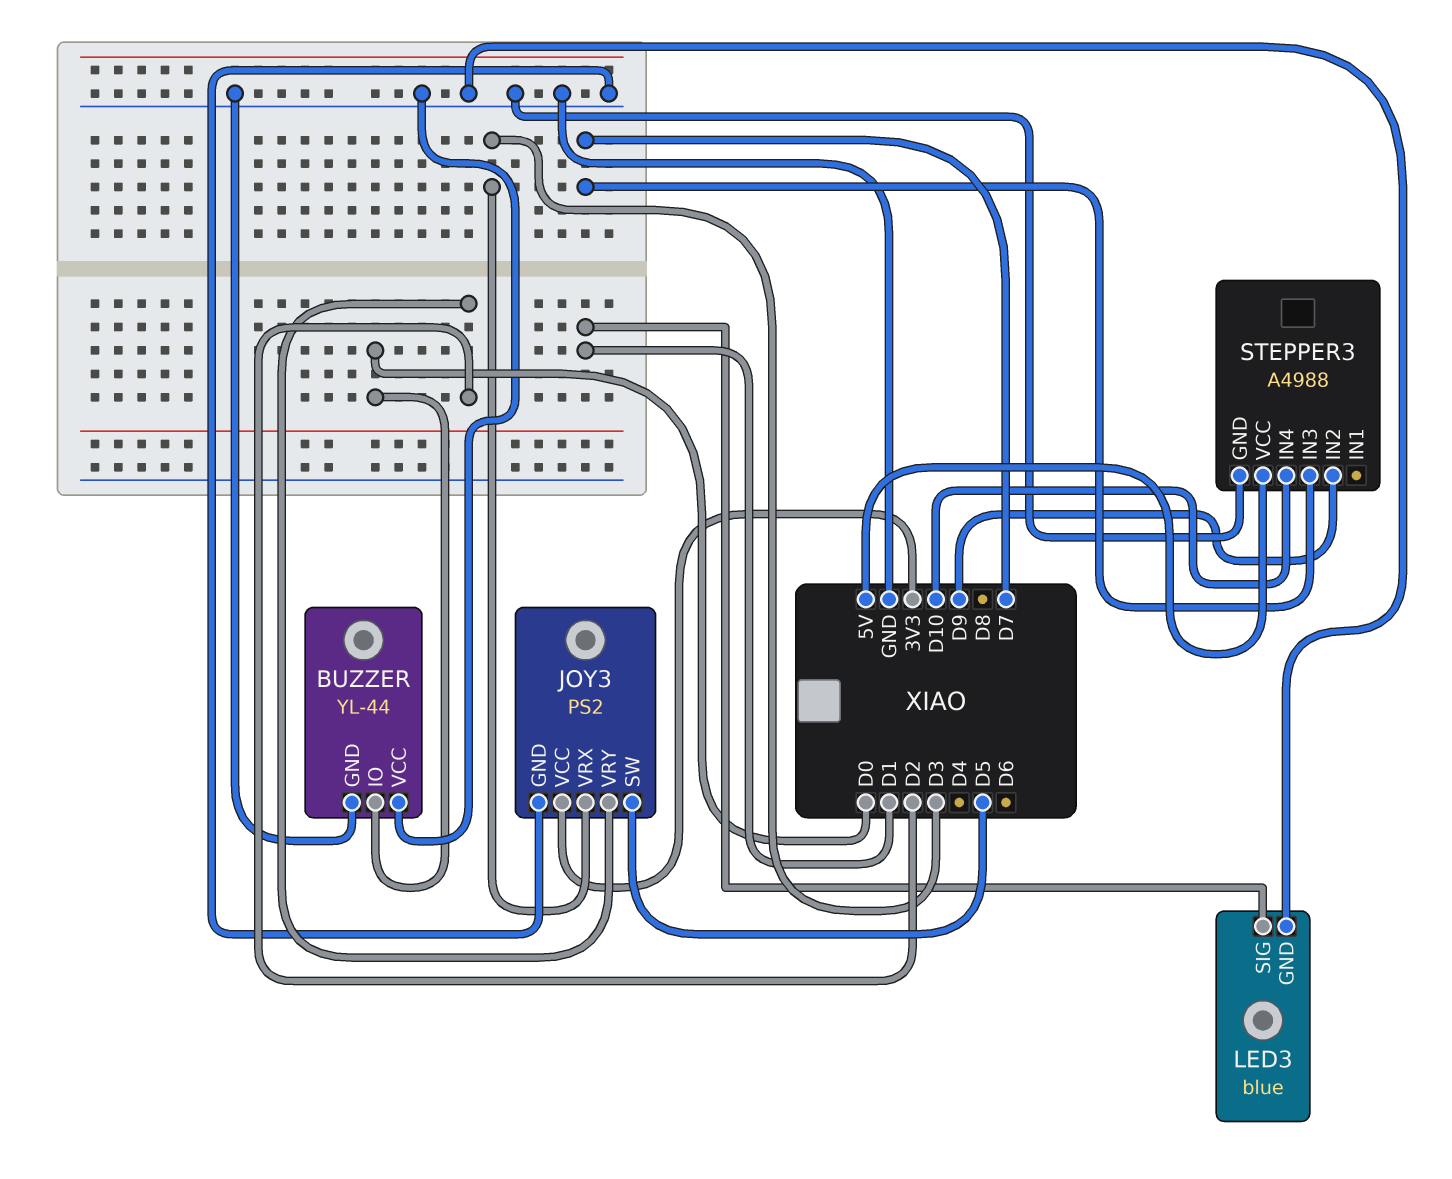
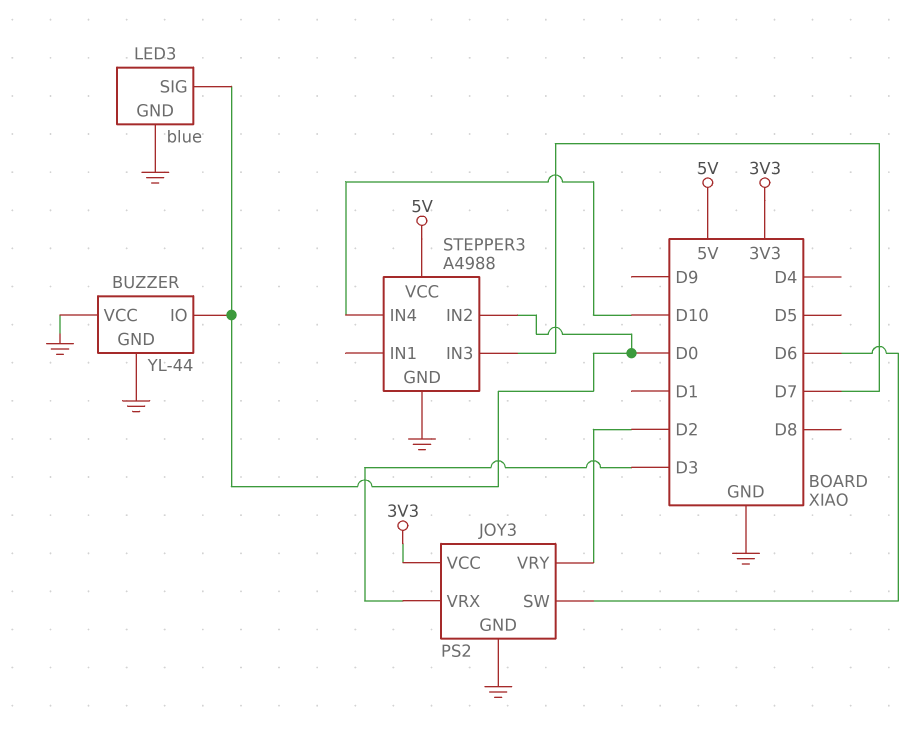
JOY3 pin SW: D5 -> D6
LED3 pin SIG: D1 -> D0
STEPPER3 pin IN2: D9 -> D0

